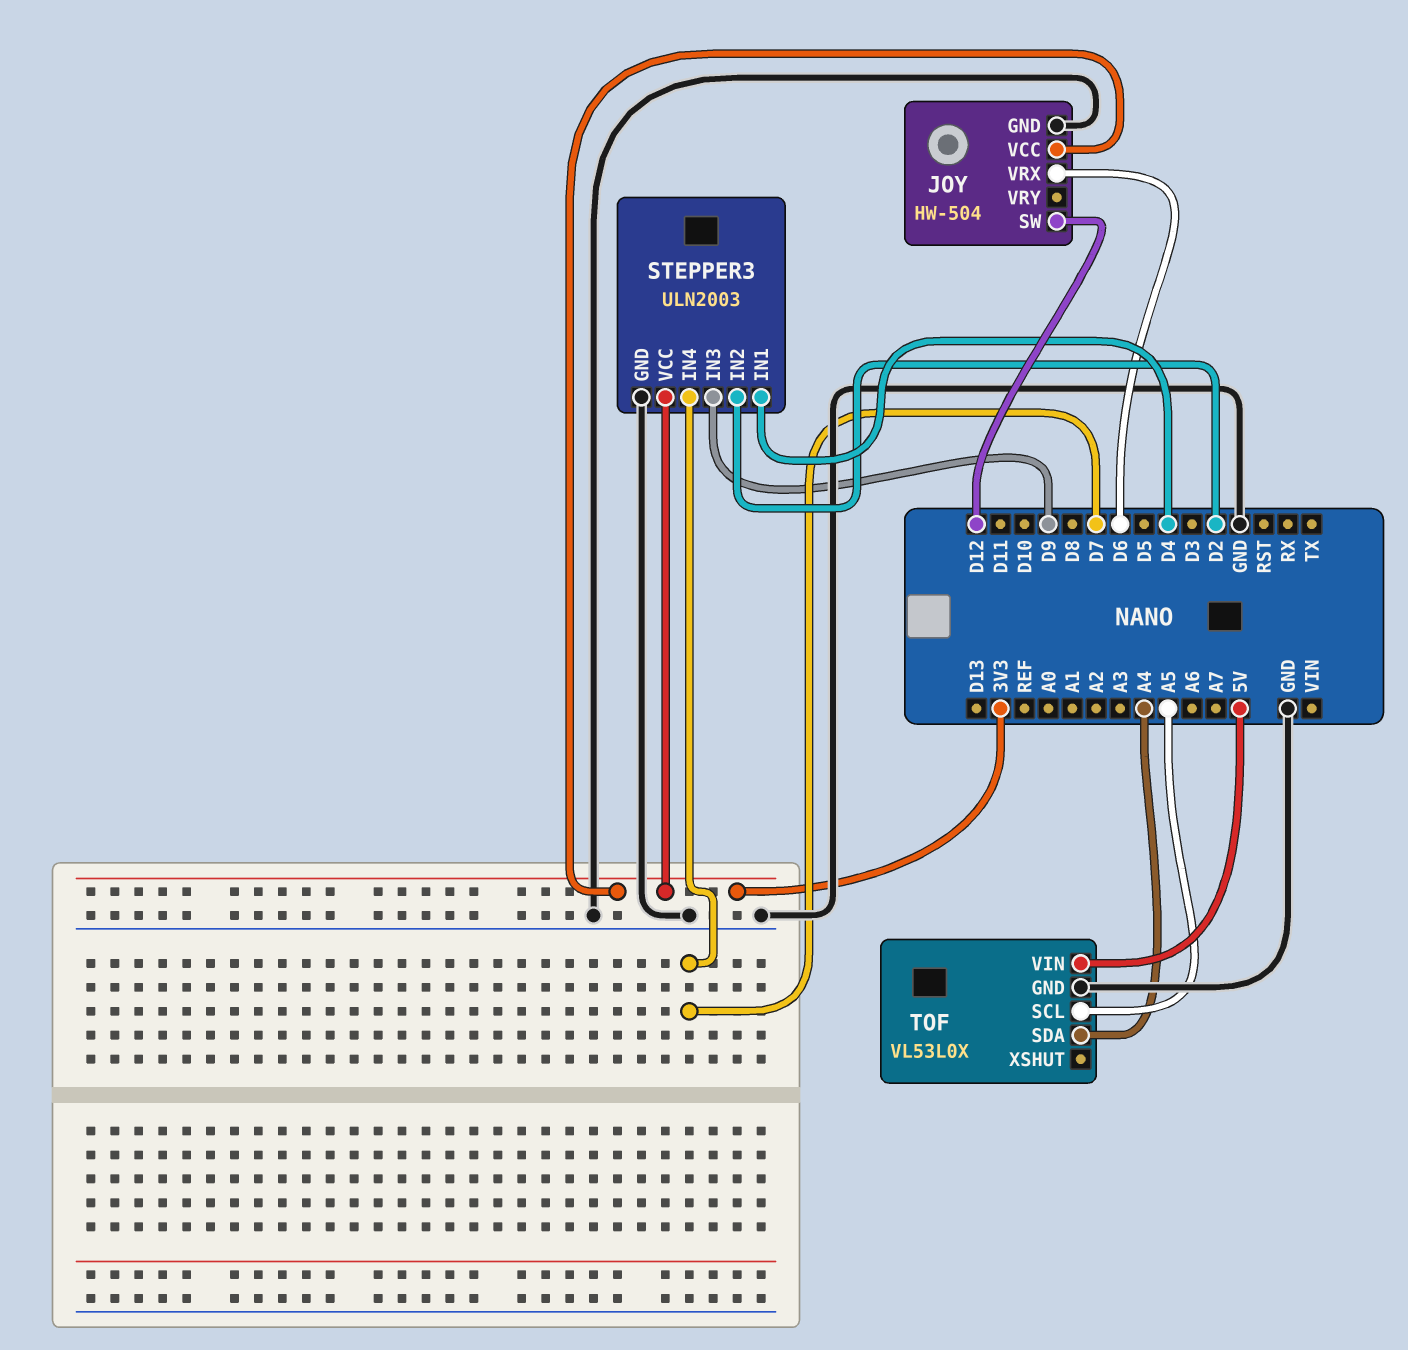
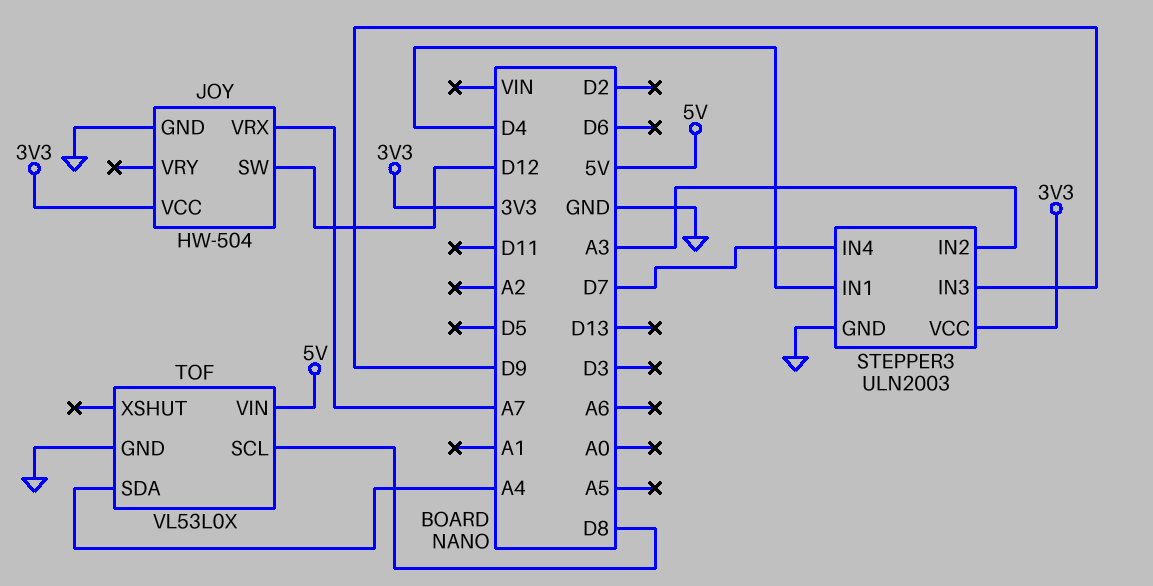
JOY pin VRX: D6 -> A7
STEPPER3 pin IN2: D2 -> A3
TOF pin SCL: A5 -> D8

